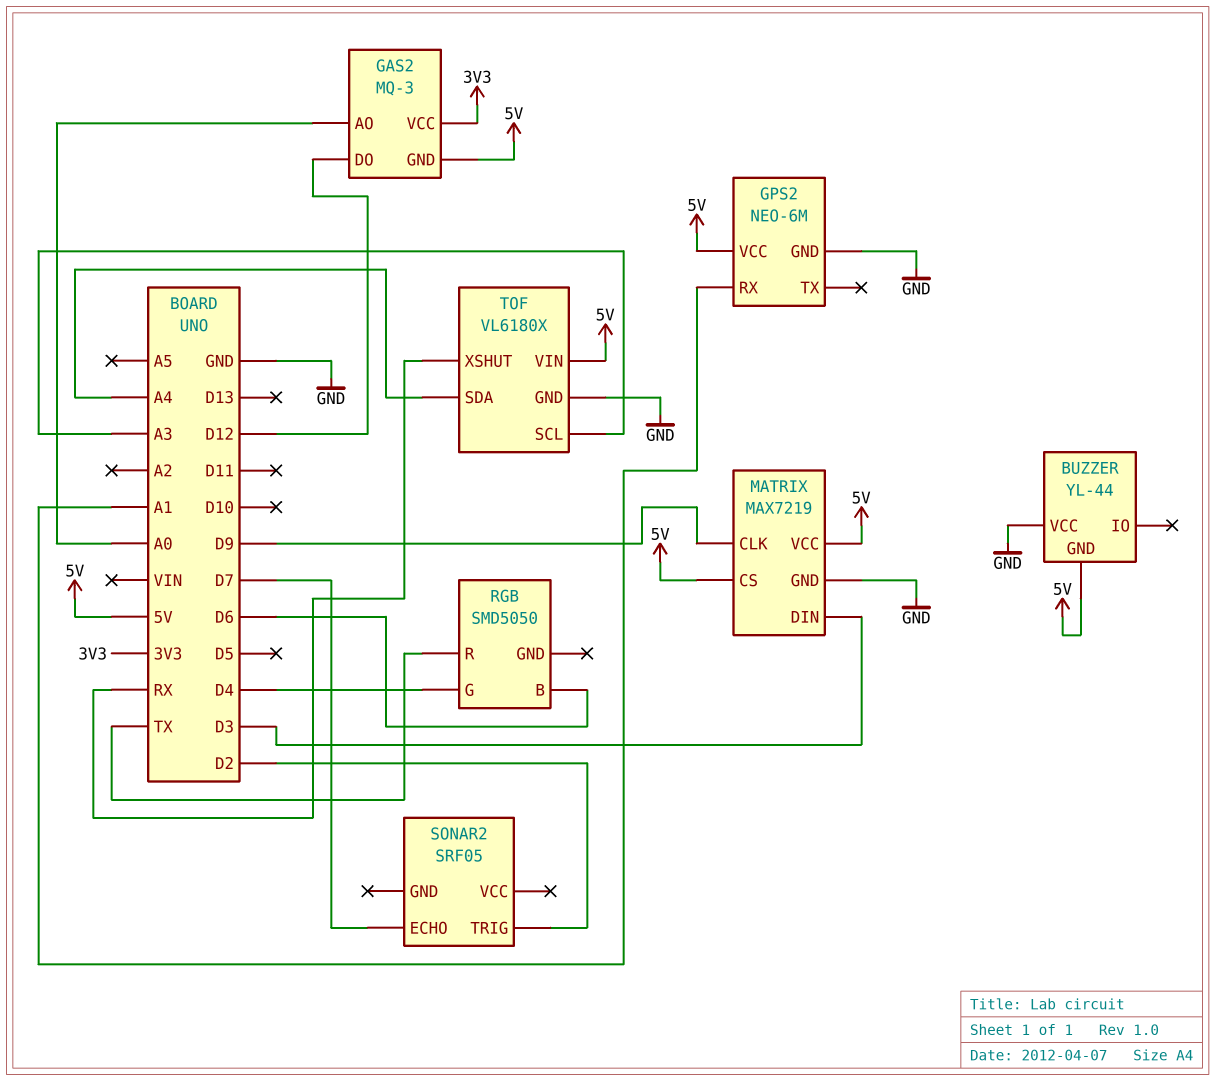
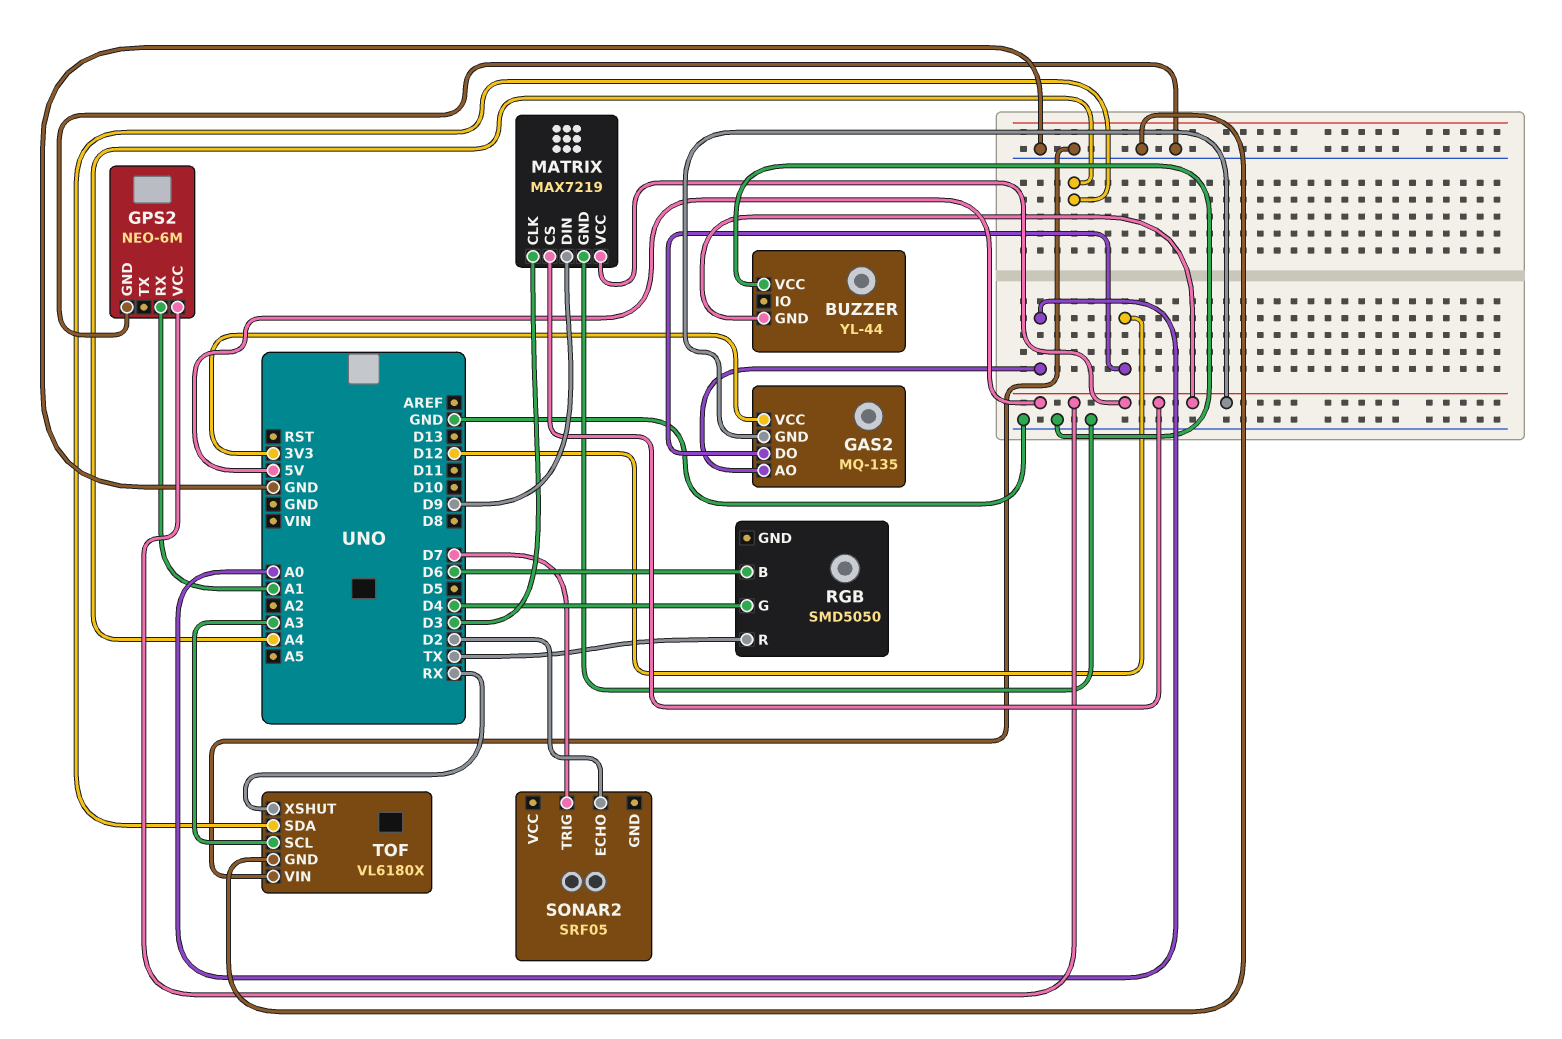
GAS2: MQ-3 -> MQ-135
MATRIX pin CLK: D9 -> D3
MATRIX pin DIN: D3 -> D9
SONAR2 pin ECHO: D7 -> D2
SONAR2 pin TRIG: D2 -> D7
TOF pin VIN: 5V -> GND

